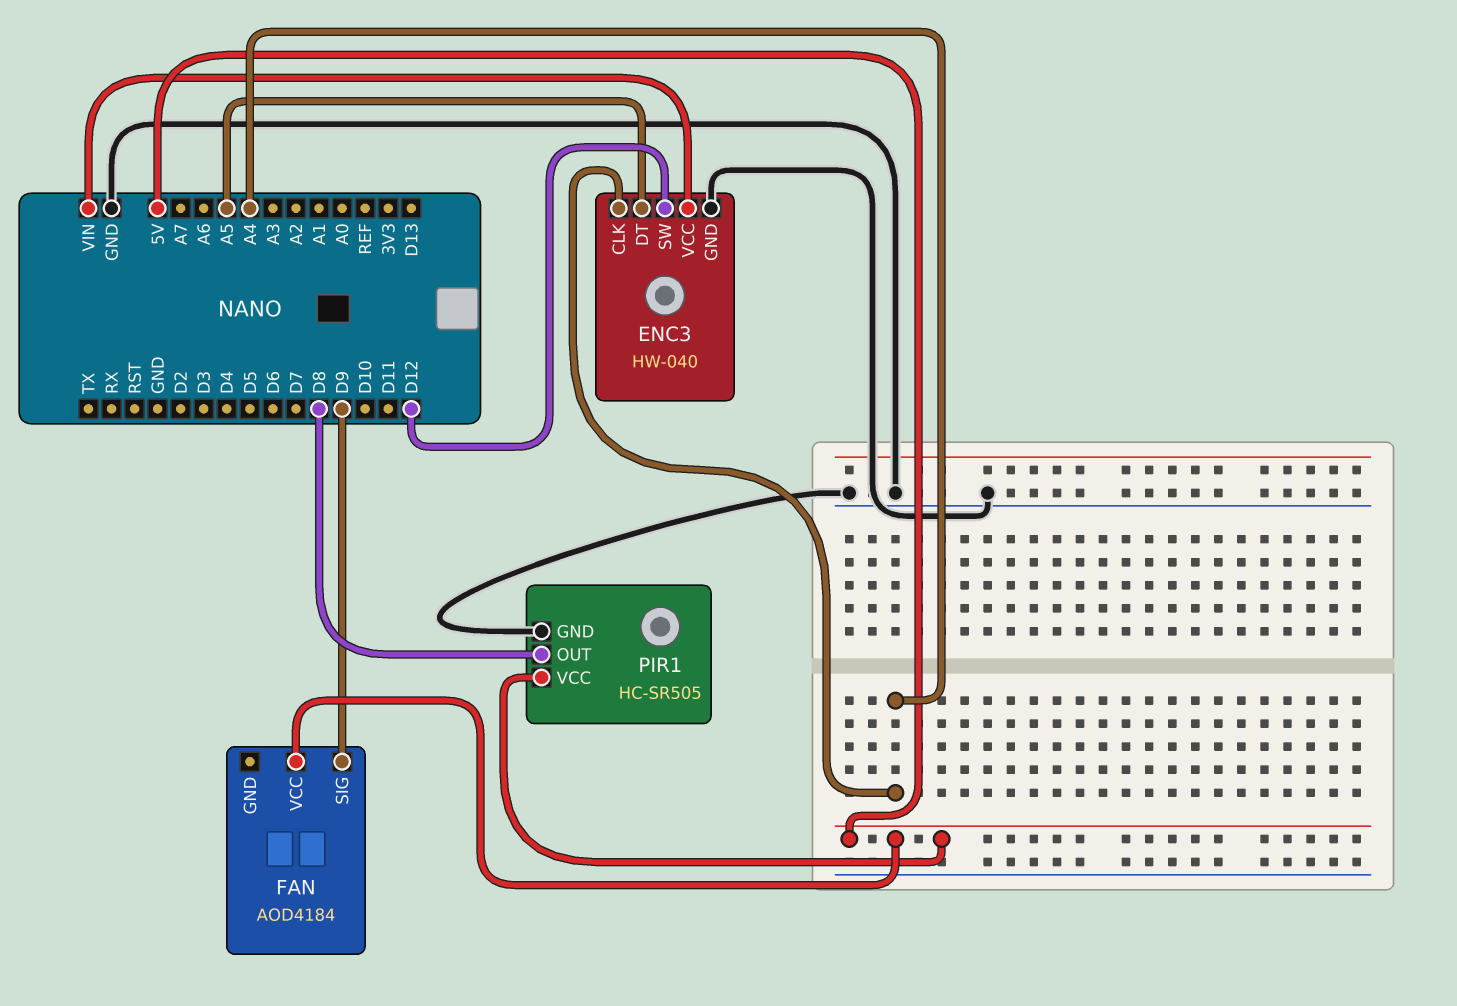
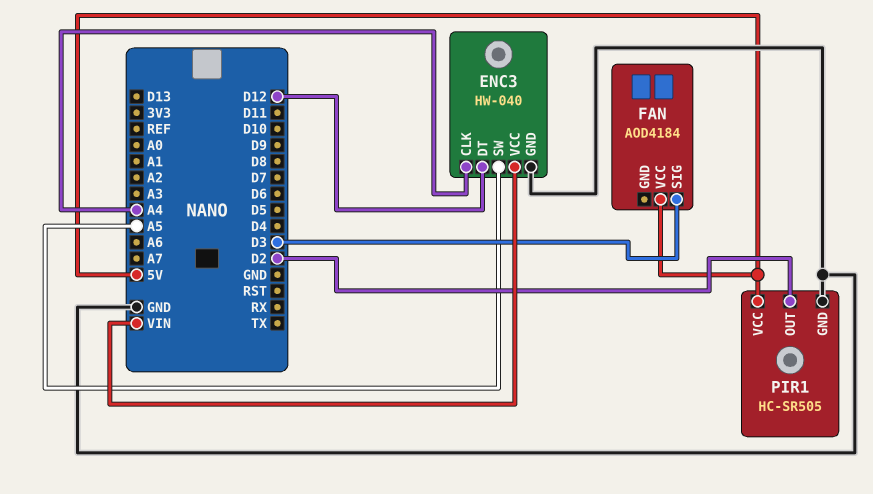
ENC3 pin DT: A5 -> D12
ENC3 pin SW: D12 -> A5
FAN pin SIG: D9 -> D3
PIR1 pin OUT: D8 -> D2

